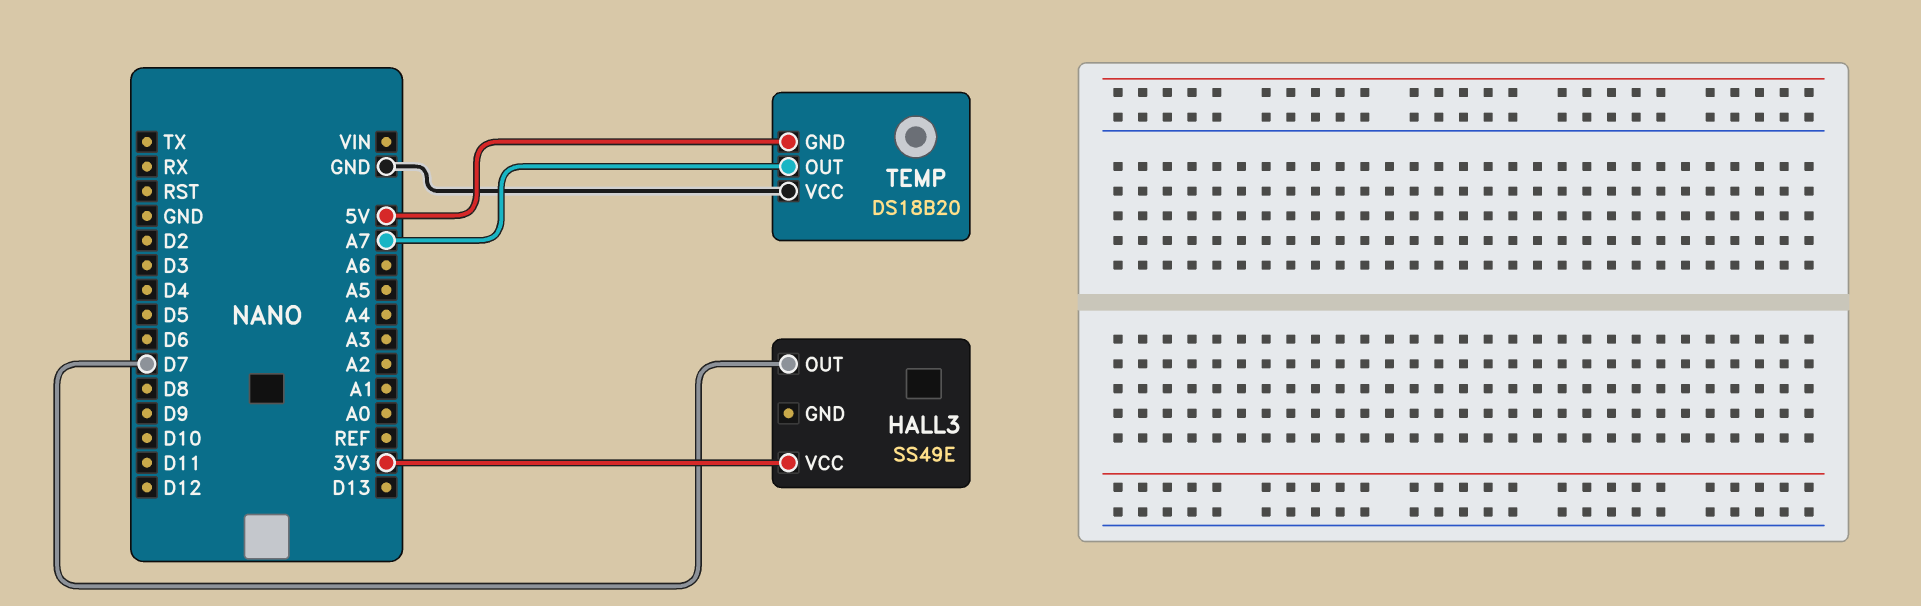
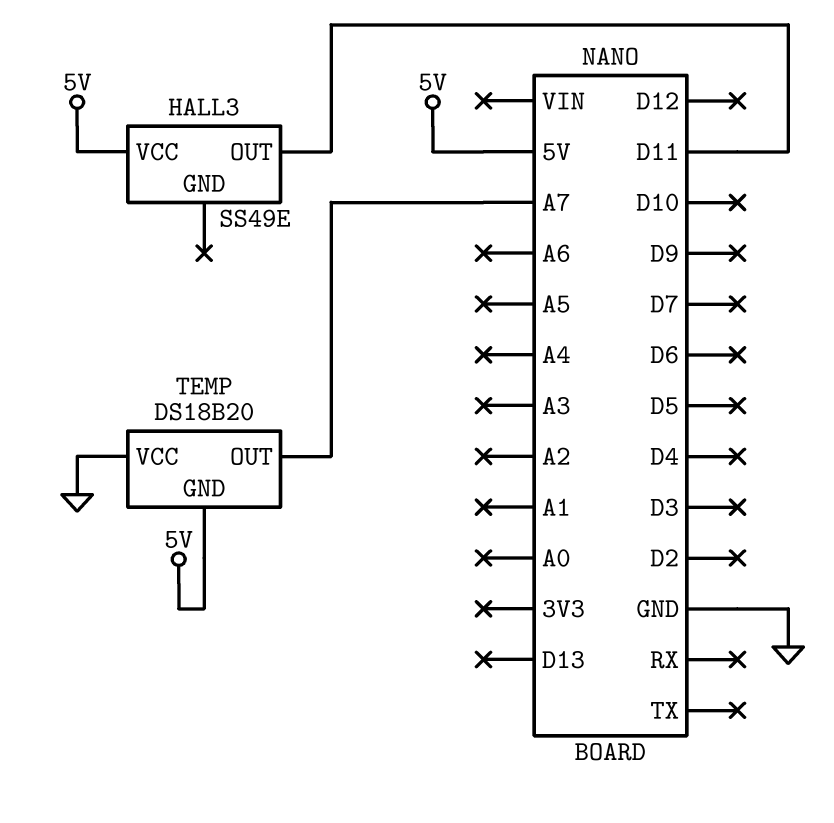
HALL3 pin OUT: D7 -> D11
HALL3 pin VCC: 3V3 -> 5V

